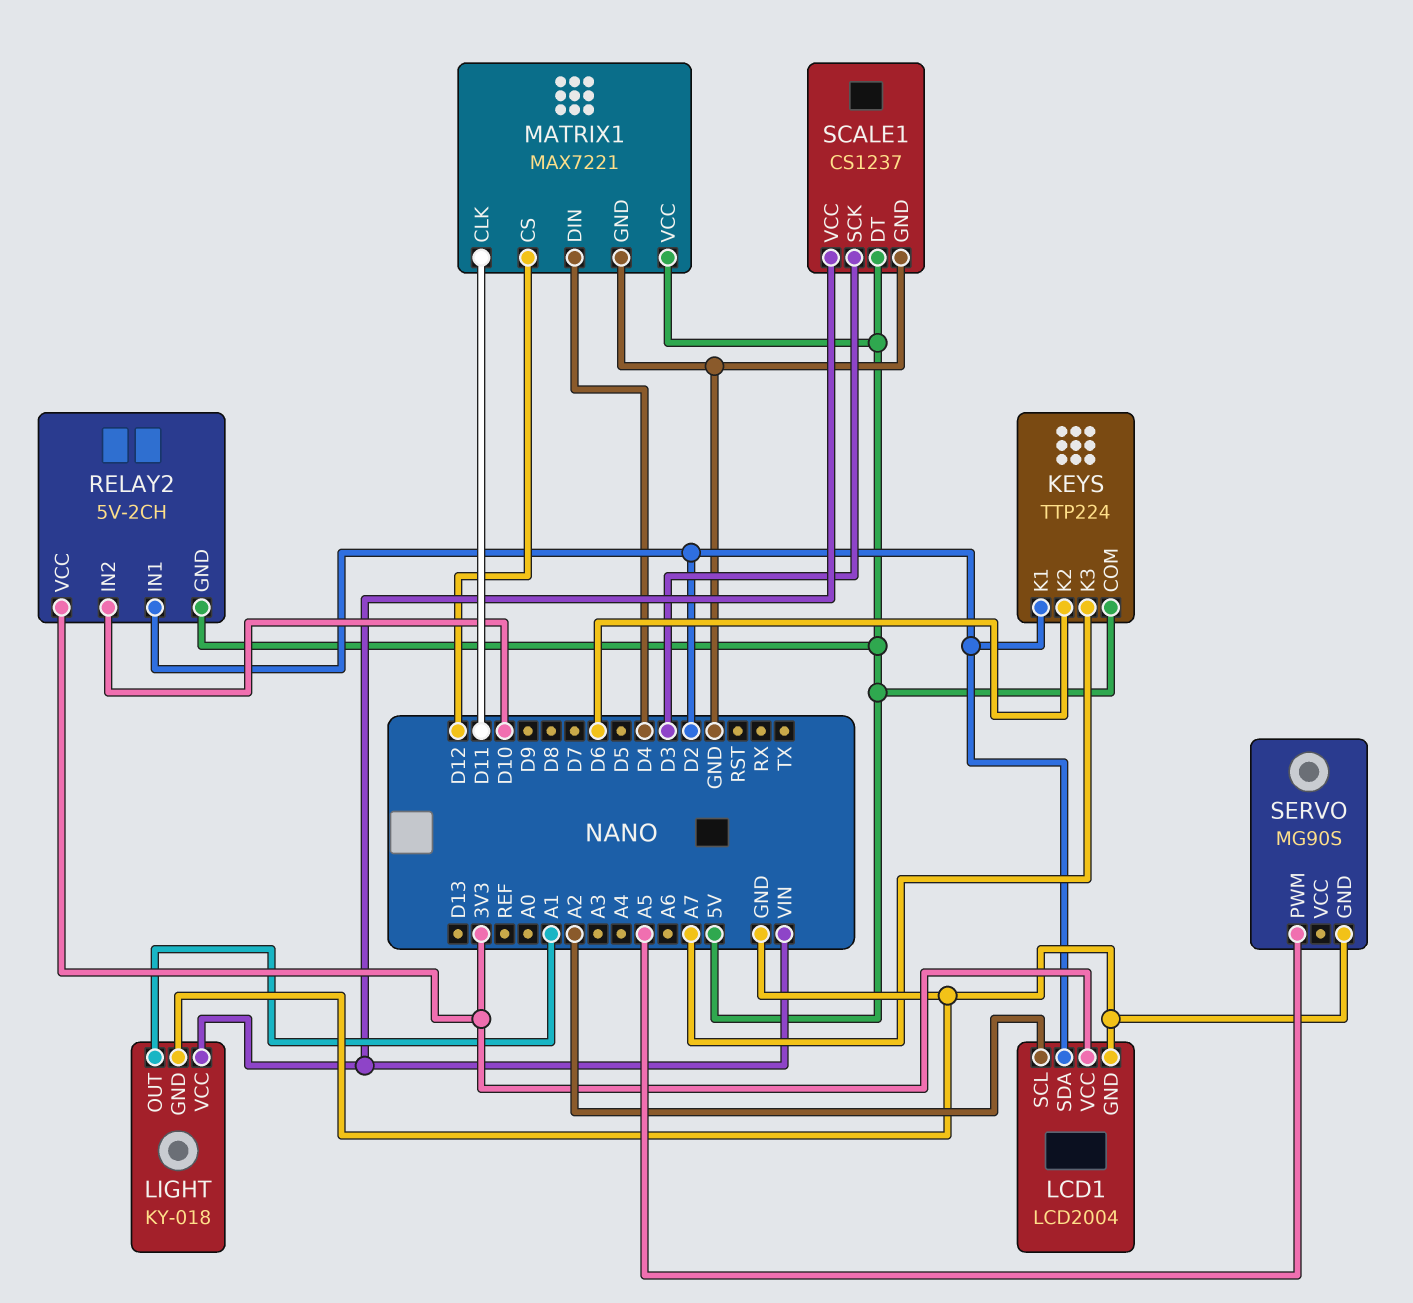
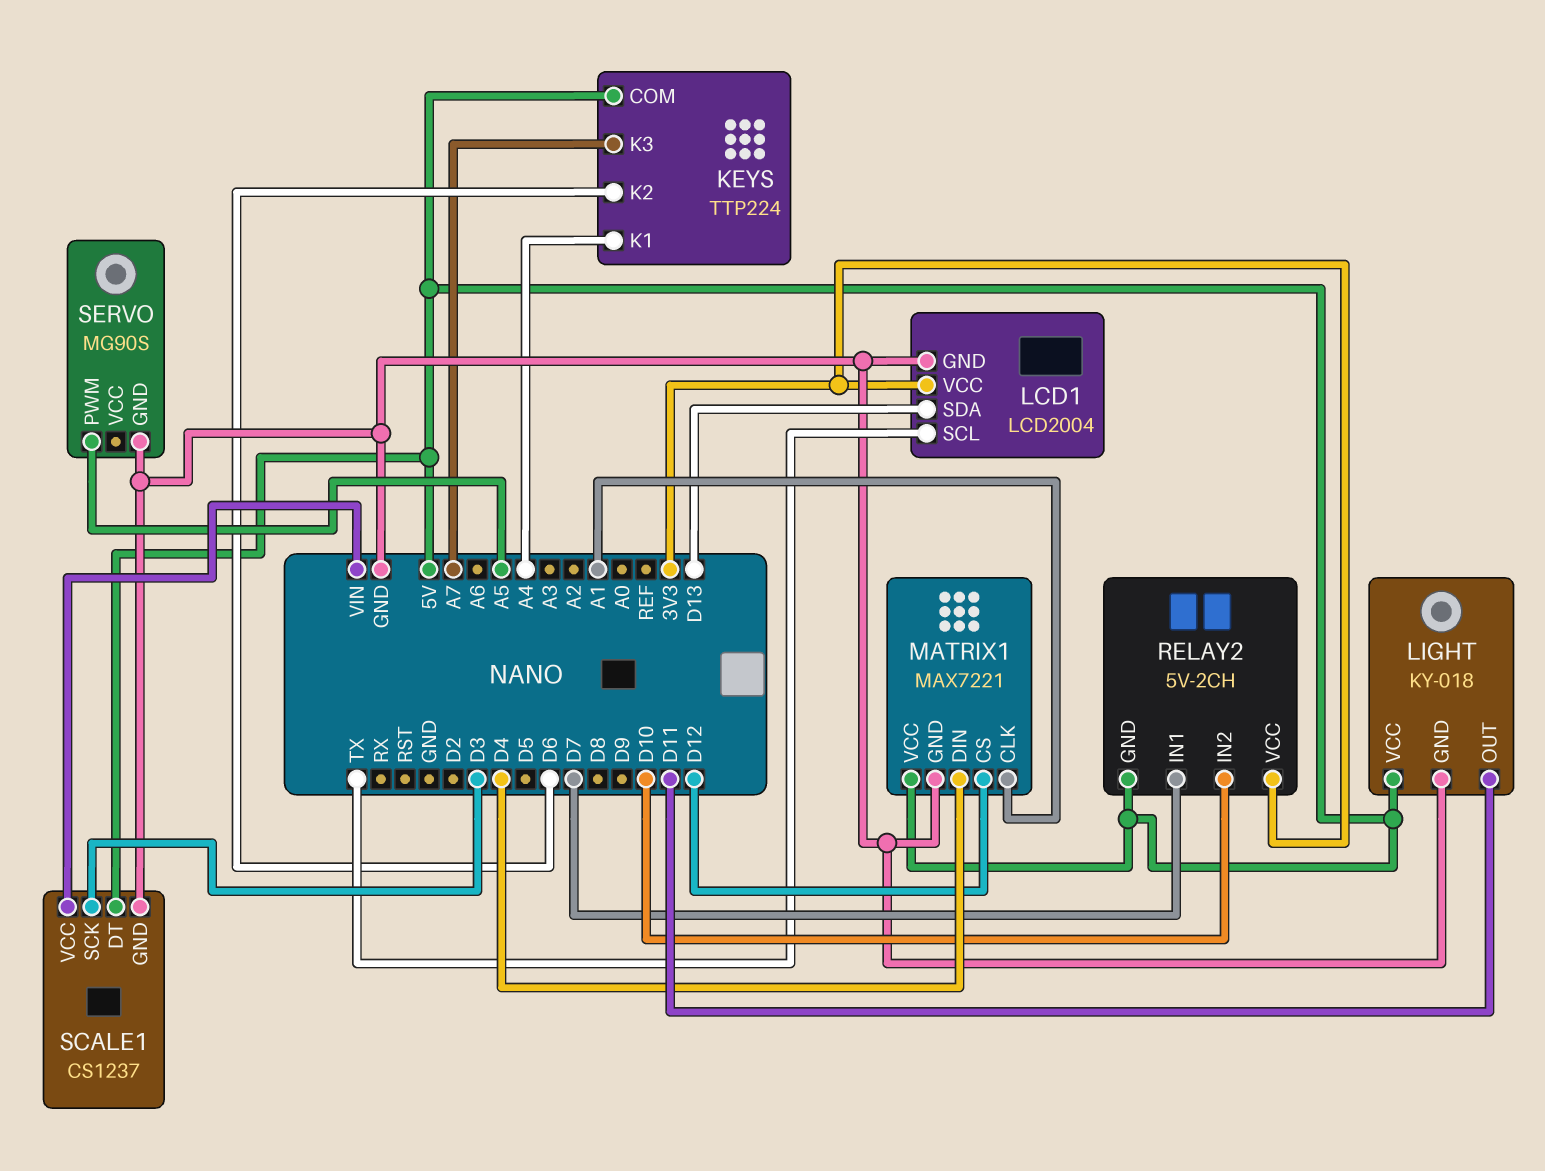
KEYS pin K1: D2 -> A4
LCD1 pin SCL: A2 -> TX
LCD1 pin SDA: D2 -> D13
LIGHT pin OUT: A1 -> D11
LIGHT pin VCC: VIN -> 5V
MATRIX1 pin CLK: D11 -> A1
RELAY2 pin IN1: D2 -> D7

